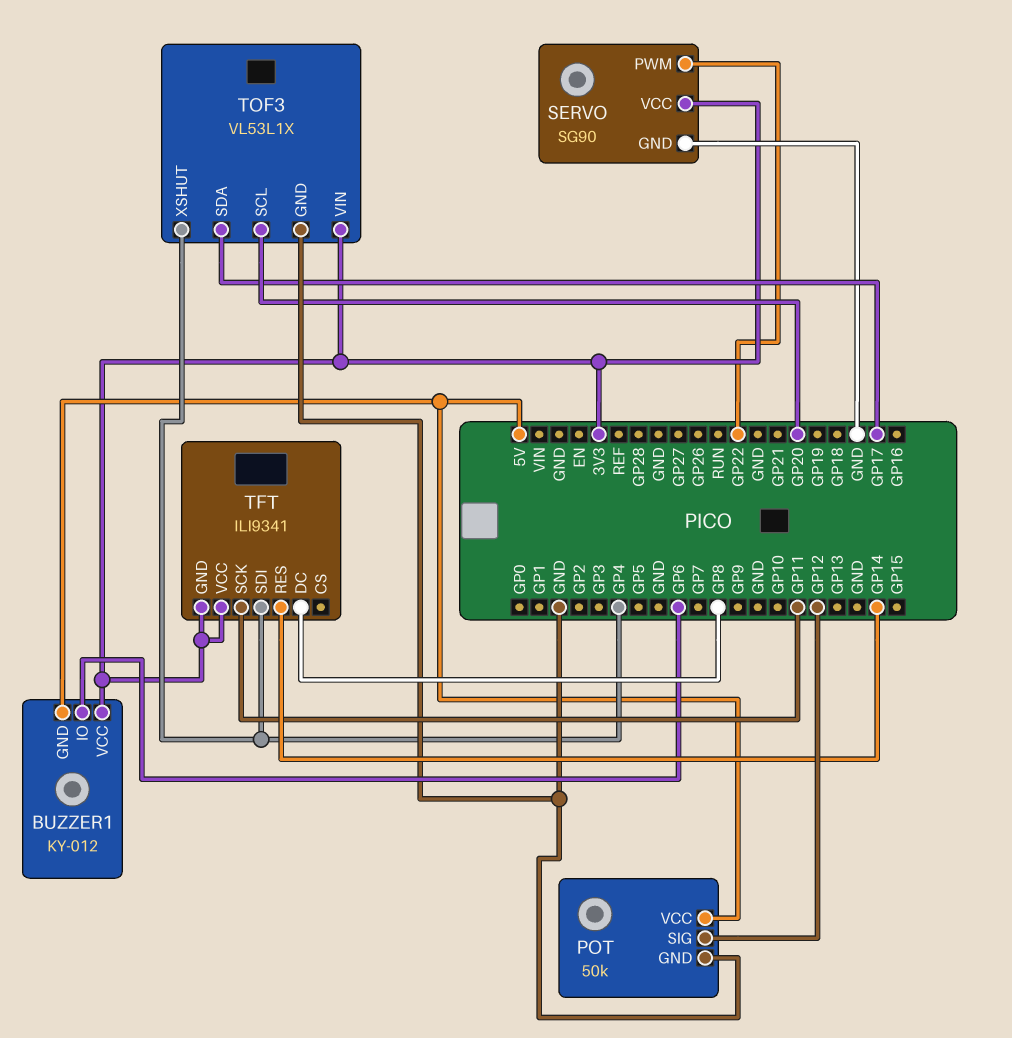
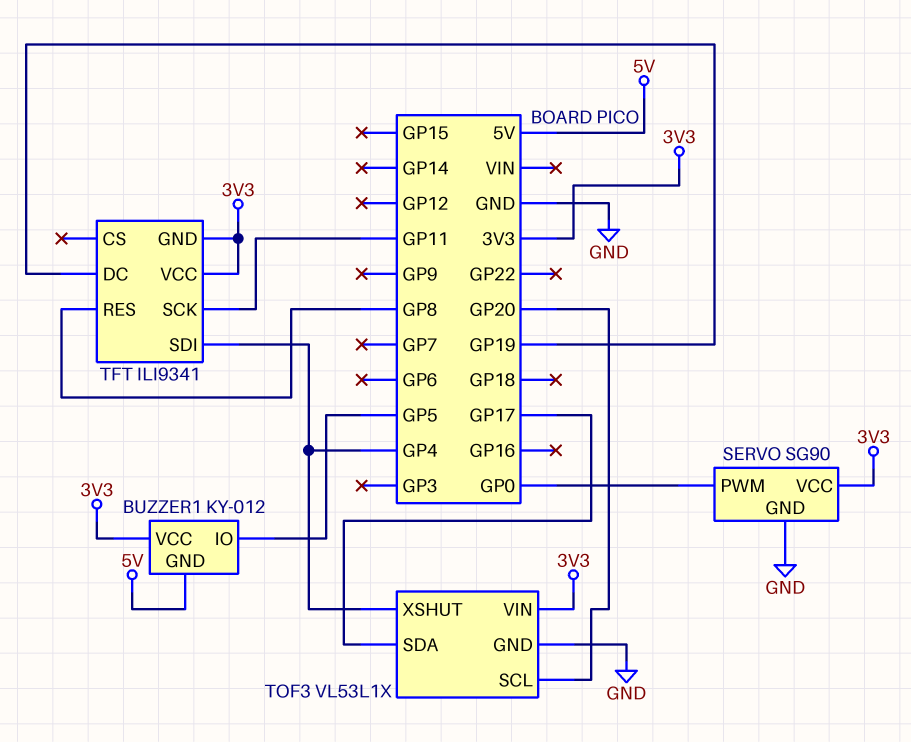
BUZZER1 pin IO: GP6 -> GP5
POT: 50k -> none
POT pin GND: GND -> none
POT pin SIG: GP12 -> none
POT pin VCC: 5V -> none
SERVO pin PWM: GP22 -> GP0
TFT pin DC: GP8 -> GP19
TFT pin RES: GP14 -> GP8

